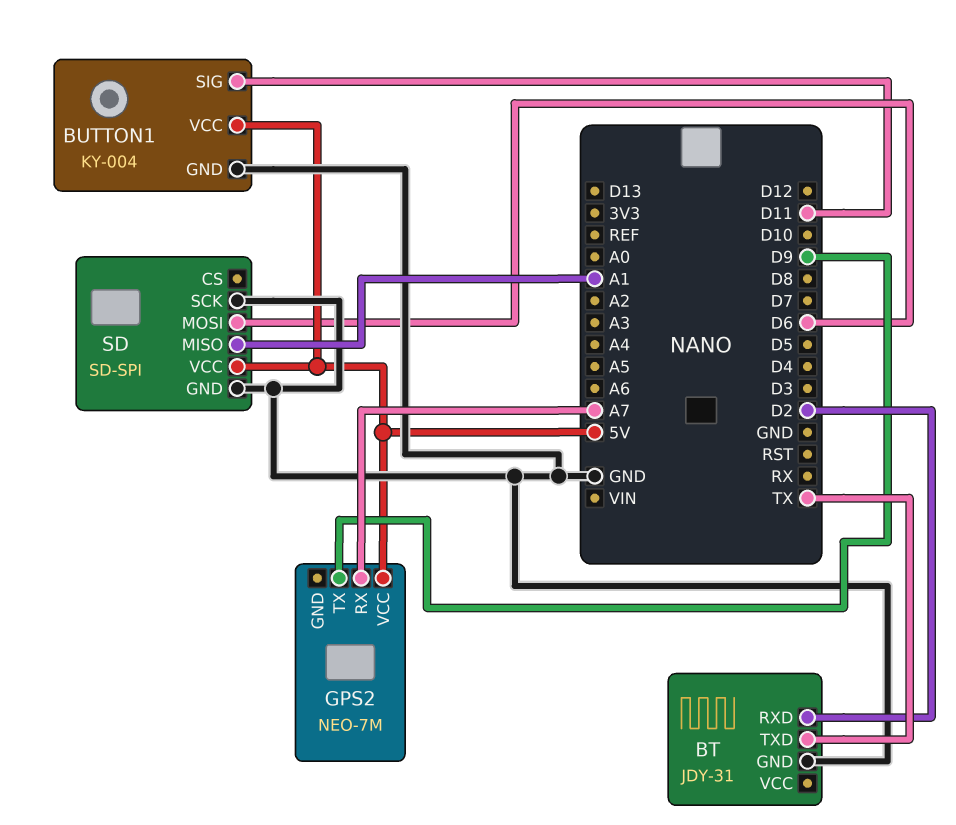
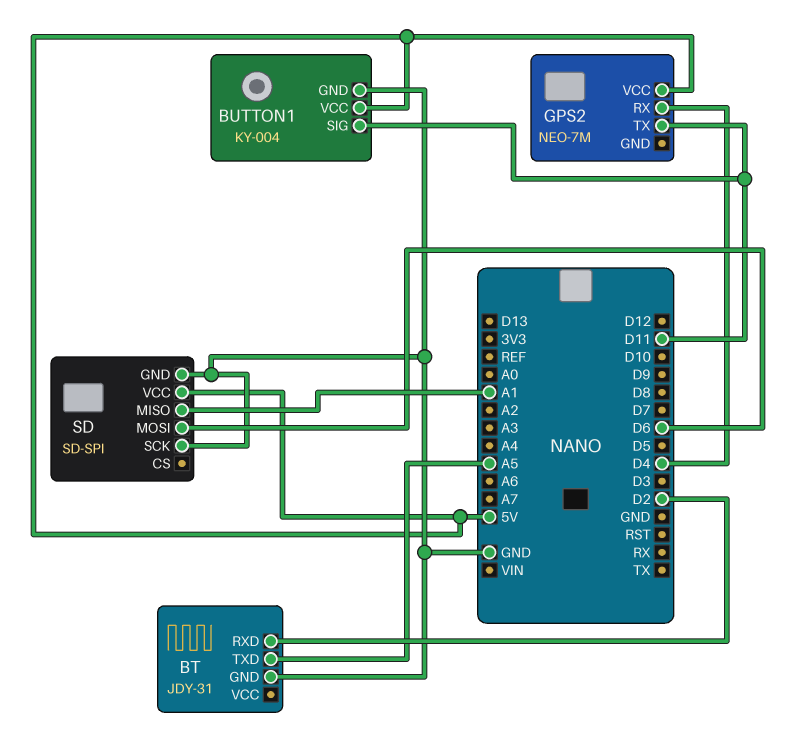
BT pin TXD: TX -> A5
GPS2 pin RX: A7 -> D4
GPS2 pin TX: D9 -> D11

